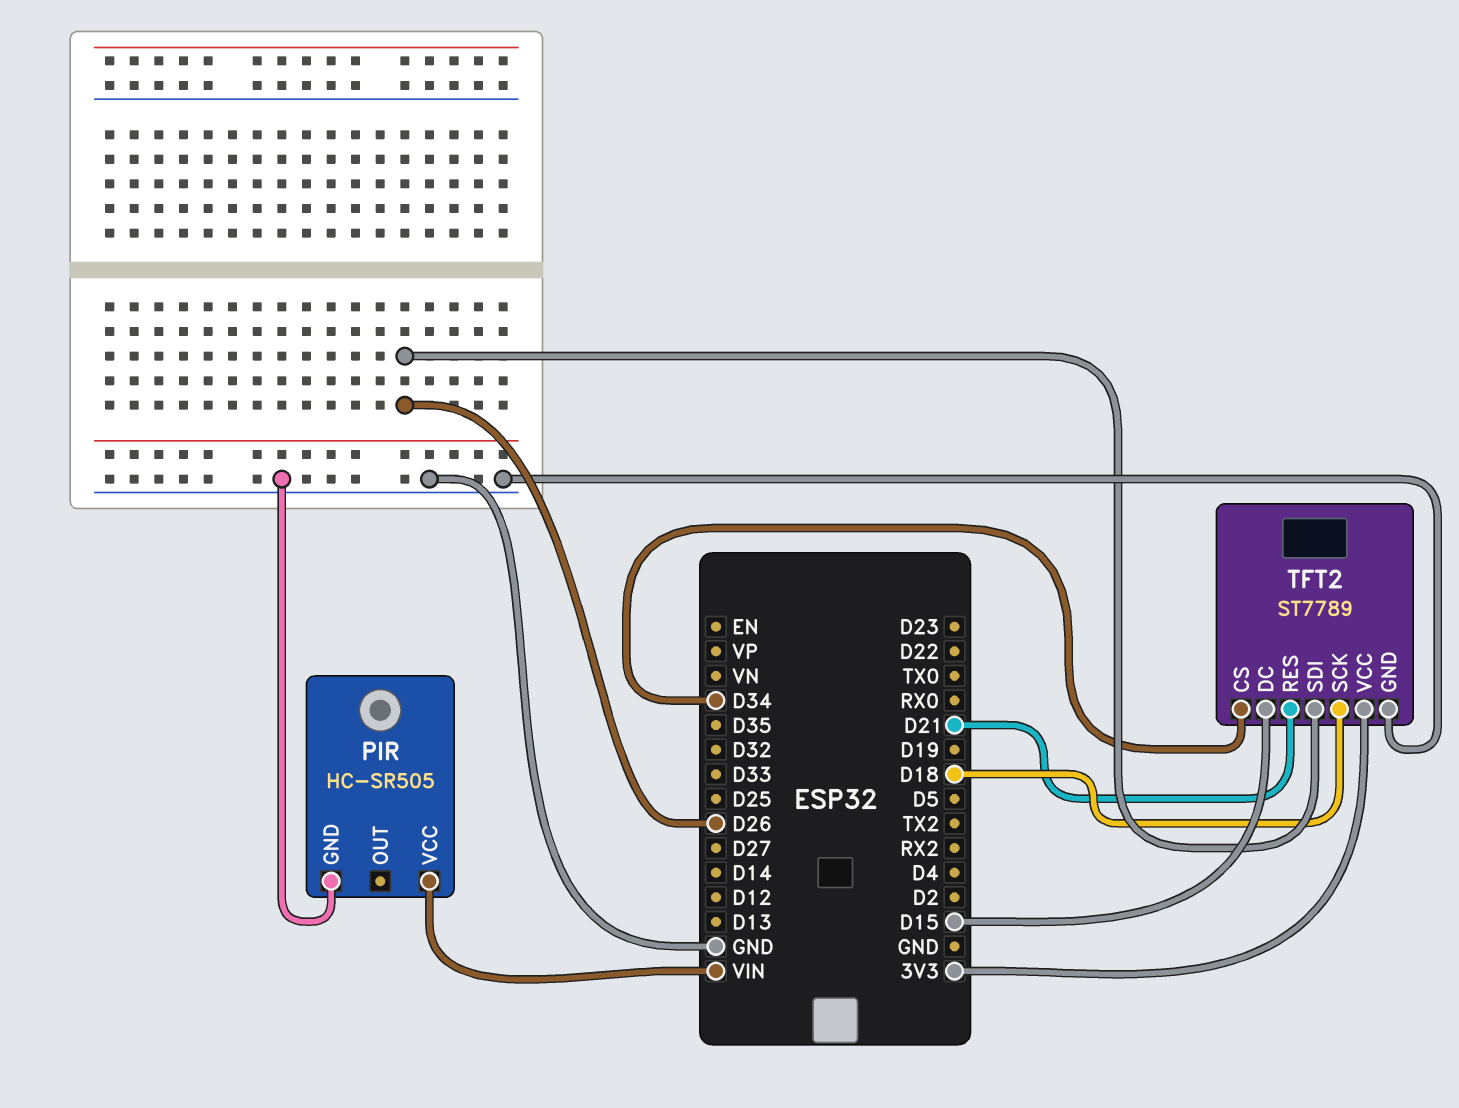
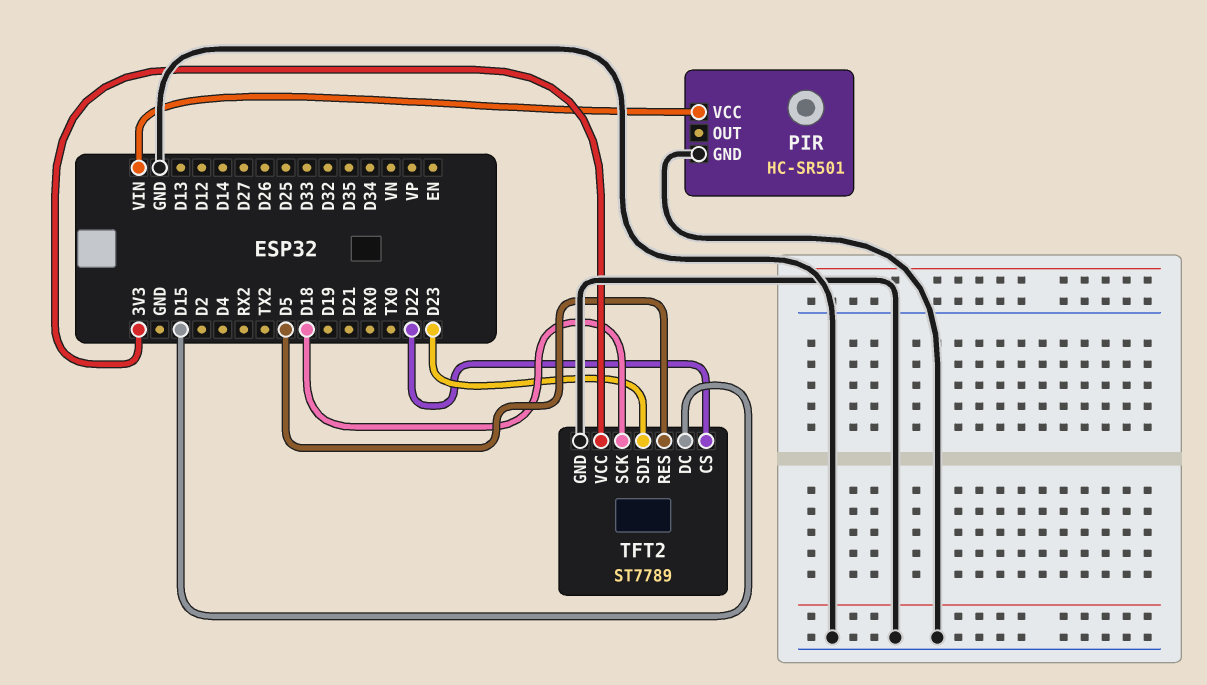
PIR: HC-SR505 -> HC-SR501
TFT2 pin CS: D34 -> D22
TFT2 pin RES: D21 -> D5
TFT2 pin SDI: D26 -> D23

